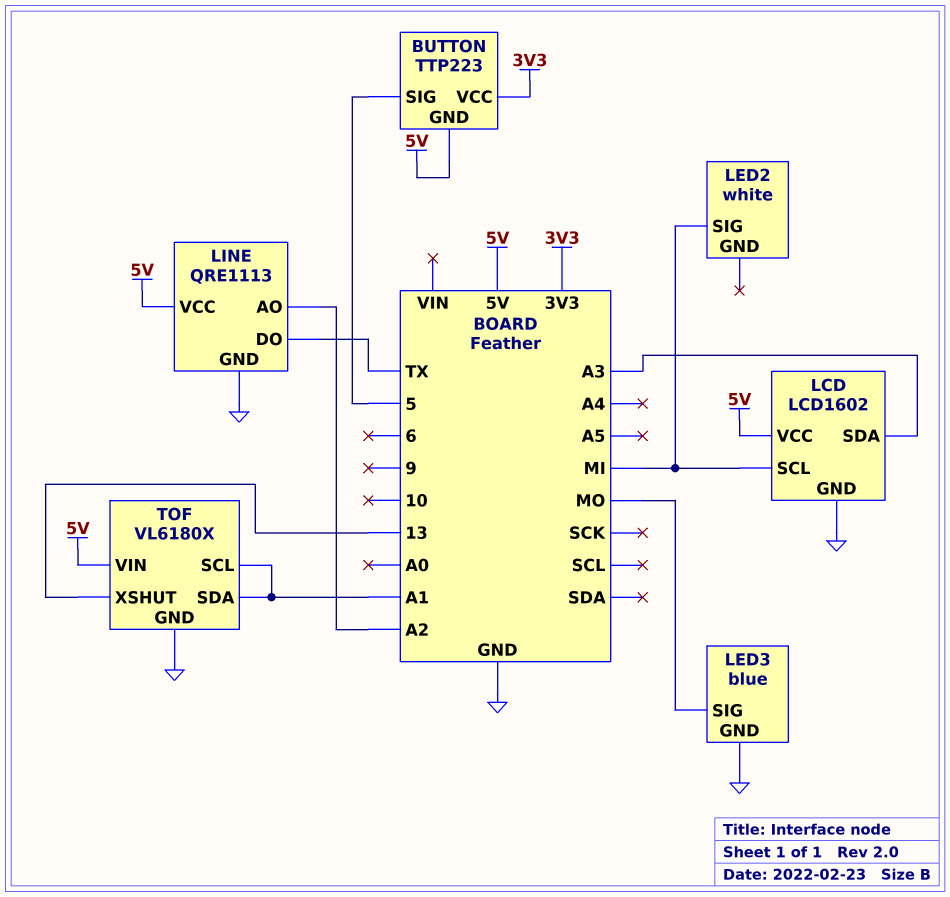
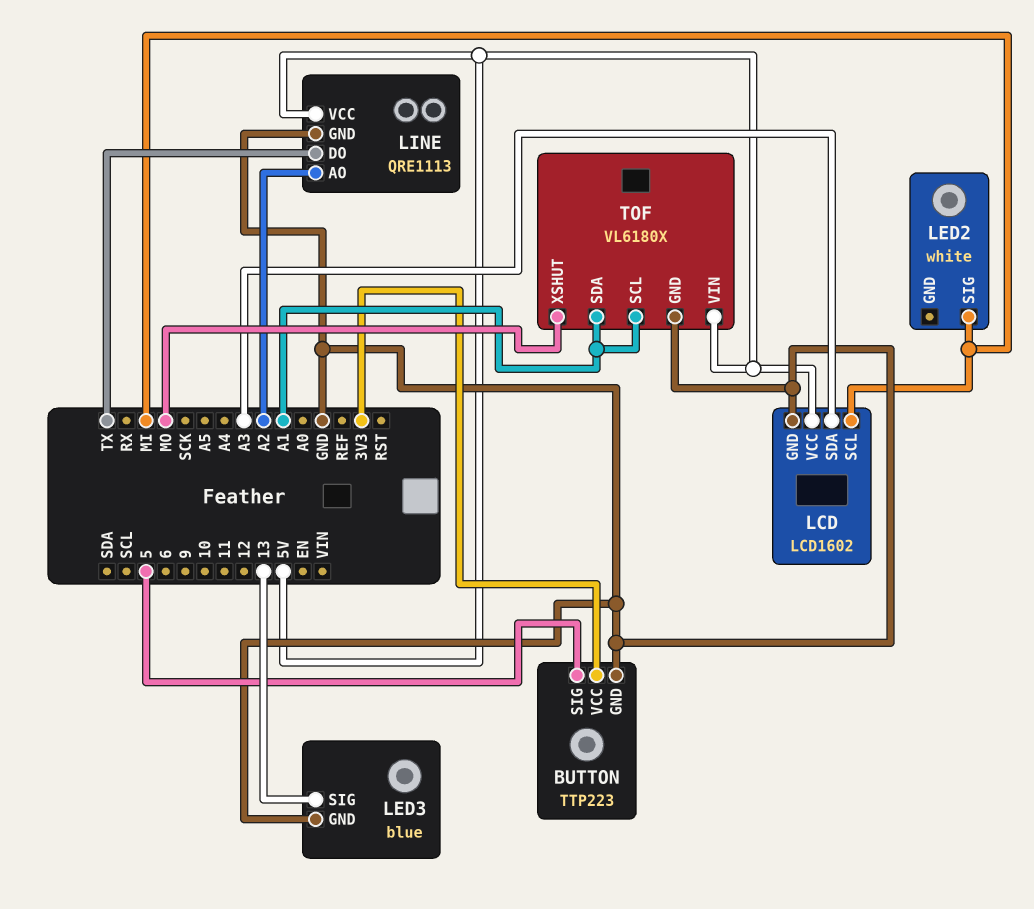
BUTTON pin GND: 5V -> GND
LED3 pin SIG: MO -> 13
TOF pin XSHUT: 13 -> MO

